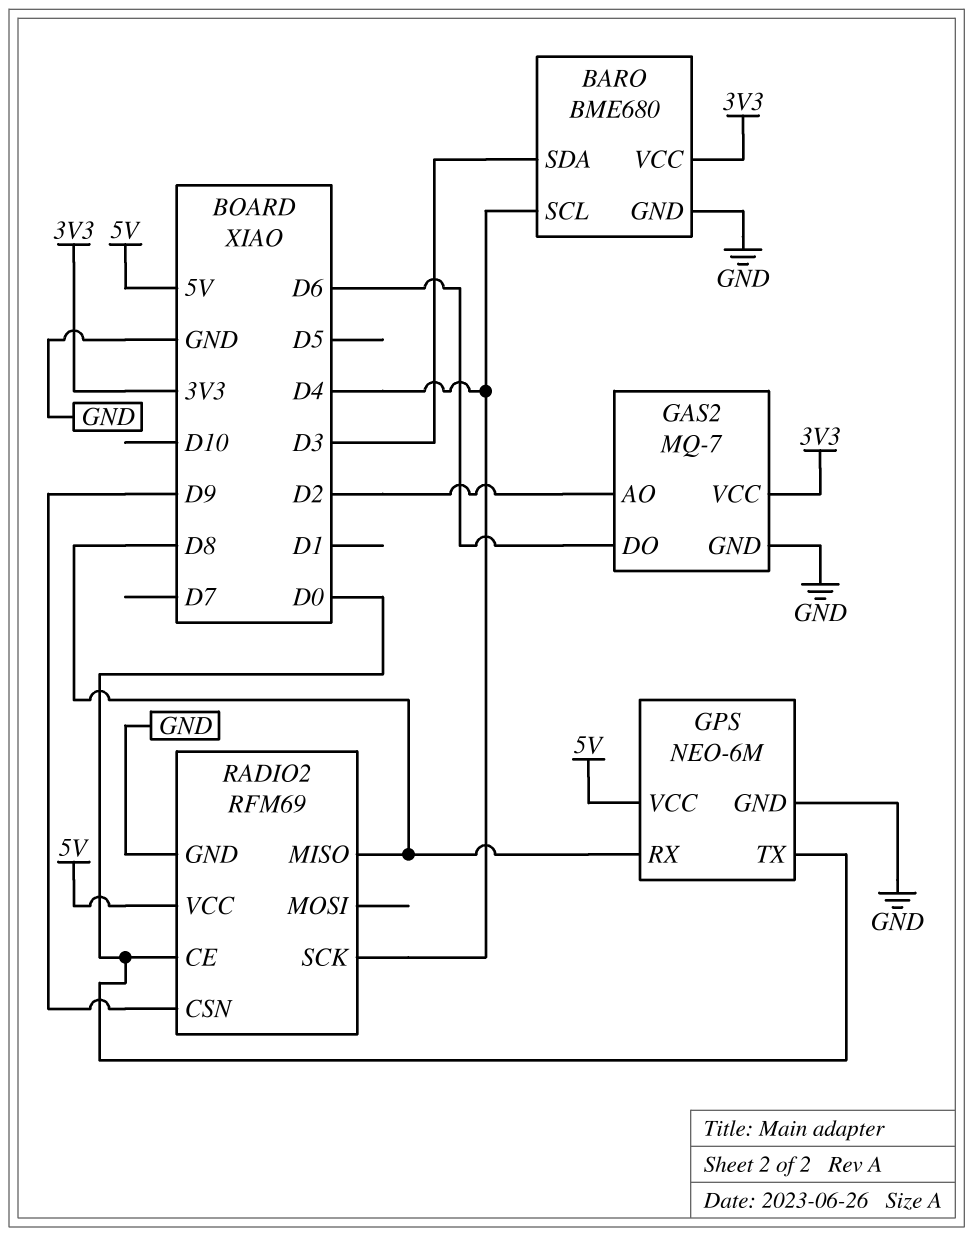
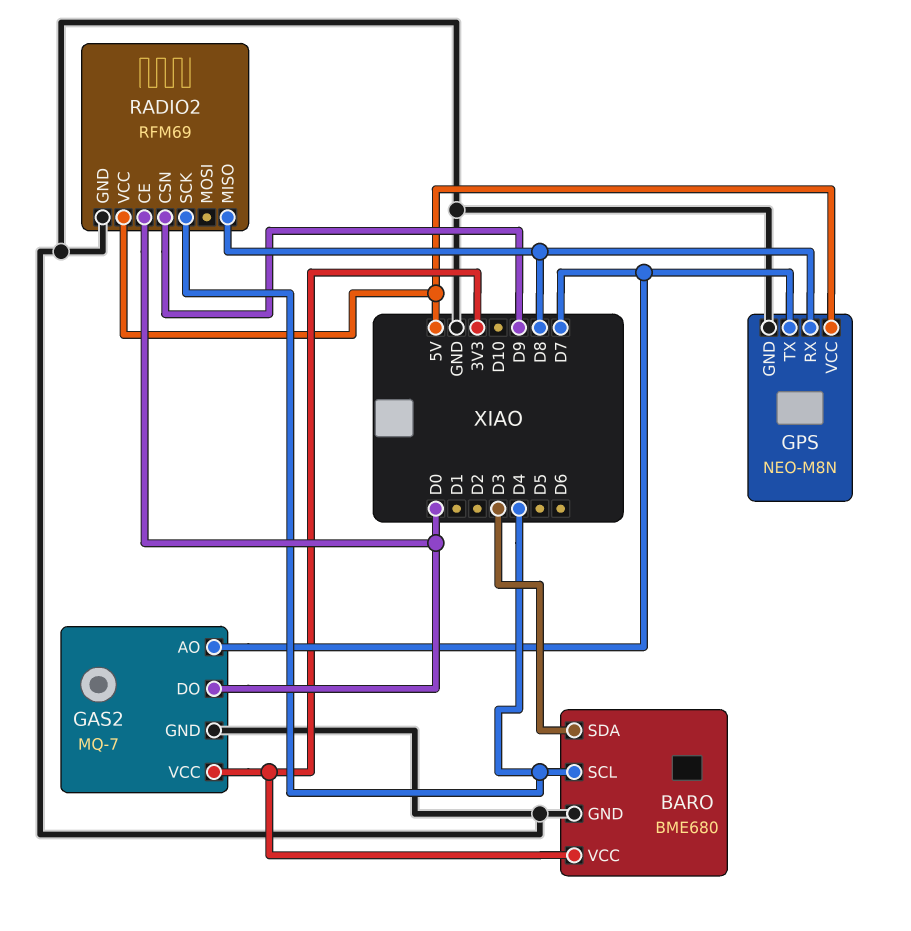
GAS2 pin AO: D2 -> D7
GAS2 pin DO: D6 -> D0
GPS: NEO-6M -> NEO-M8N
GPS pin TX: D0 -> D7

